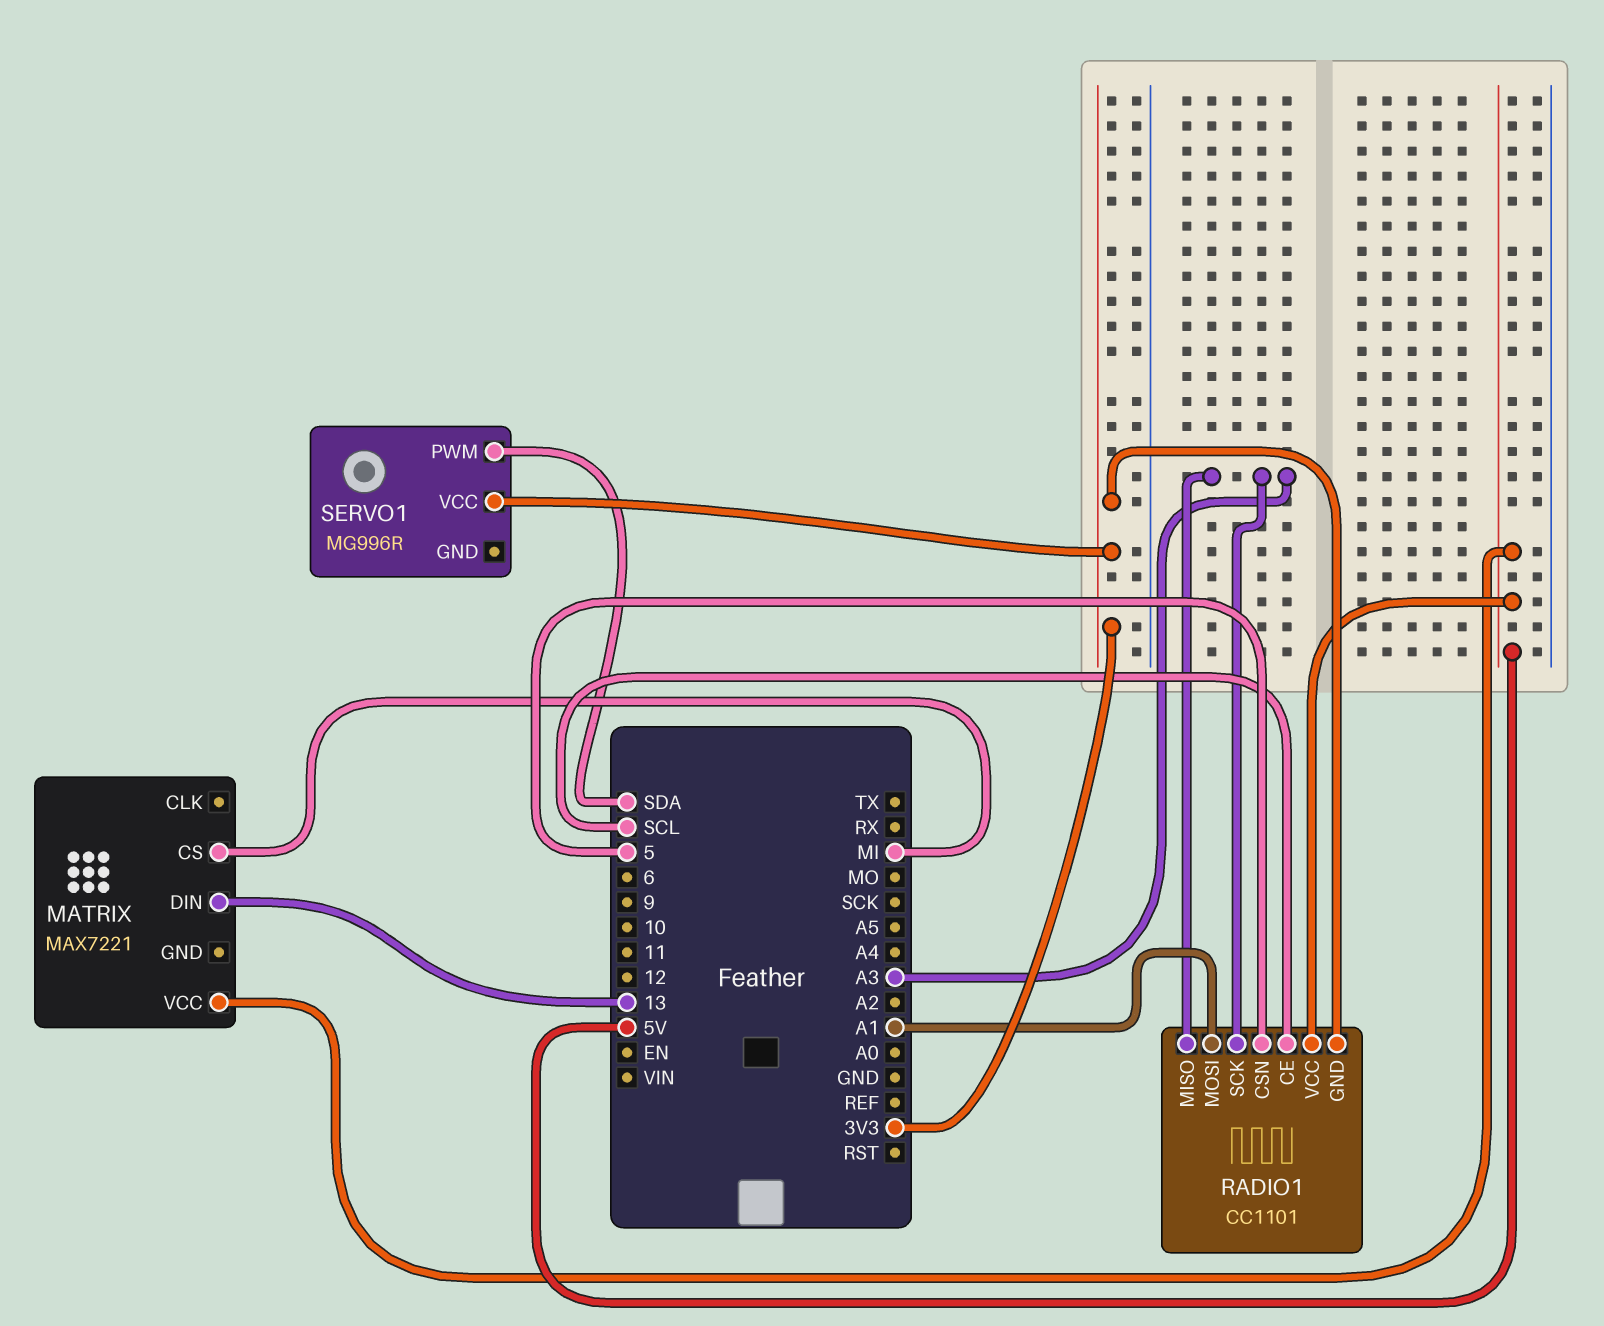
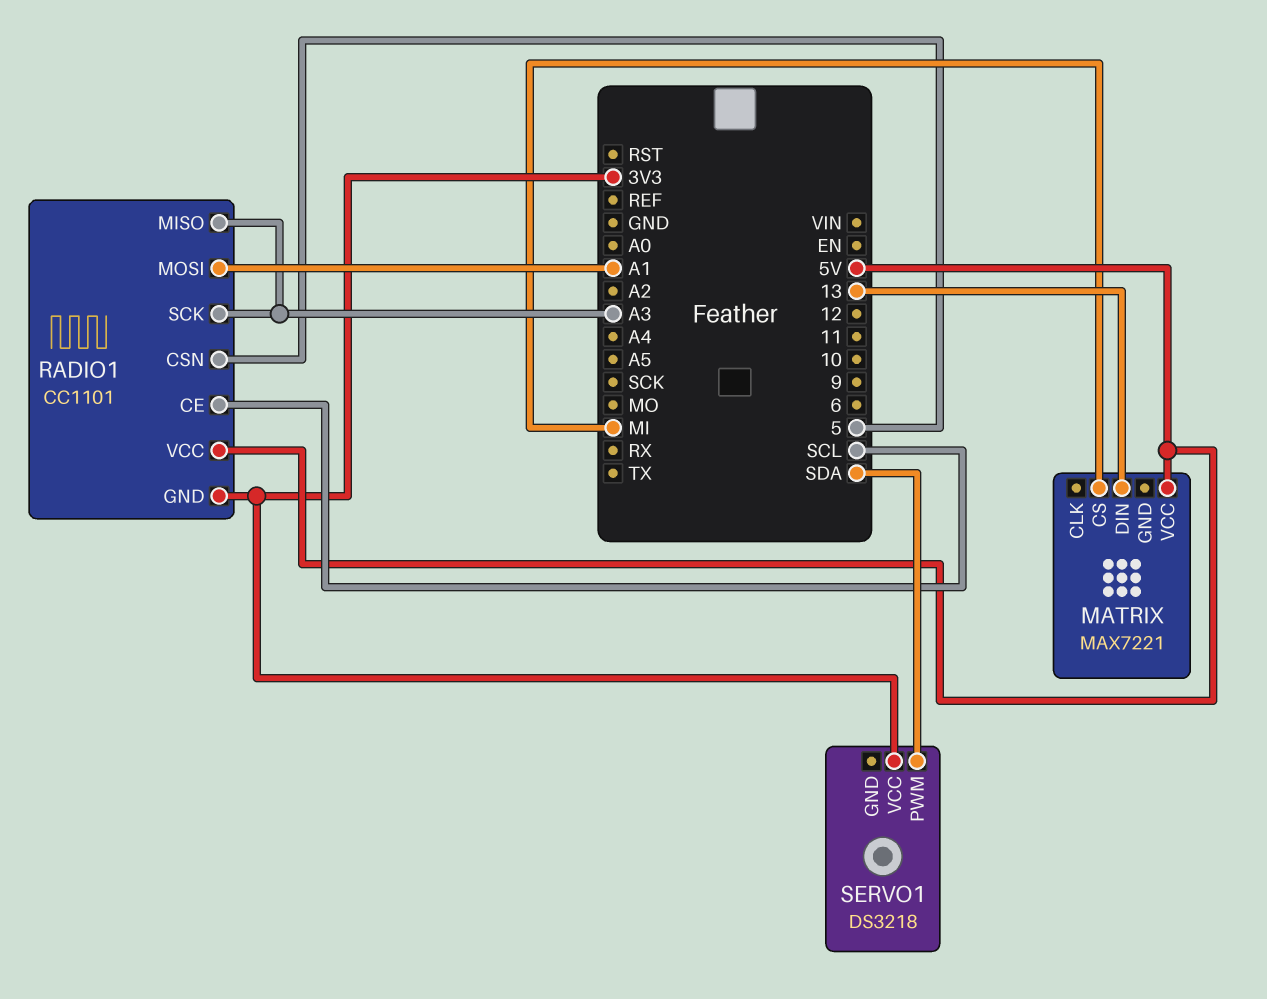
SERVO1: MG996R -> DS3218

